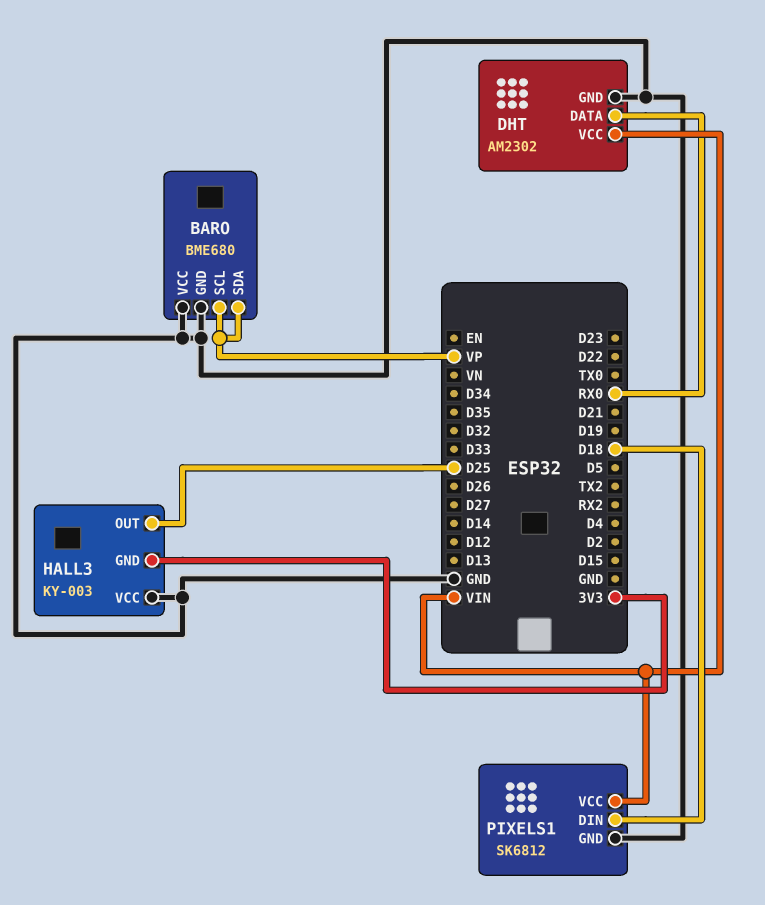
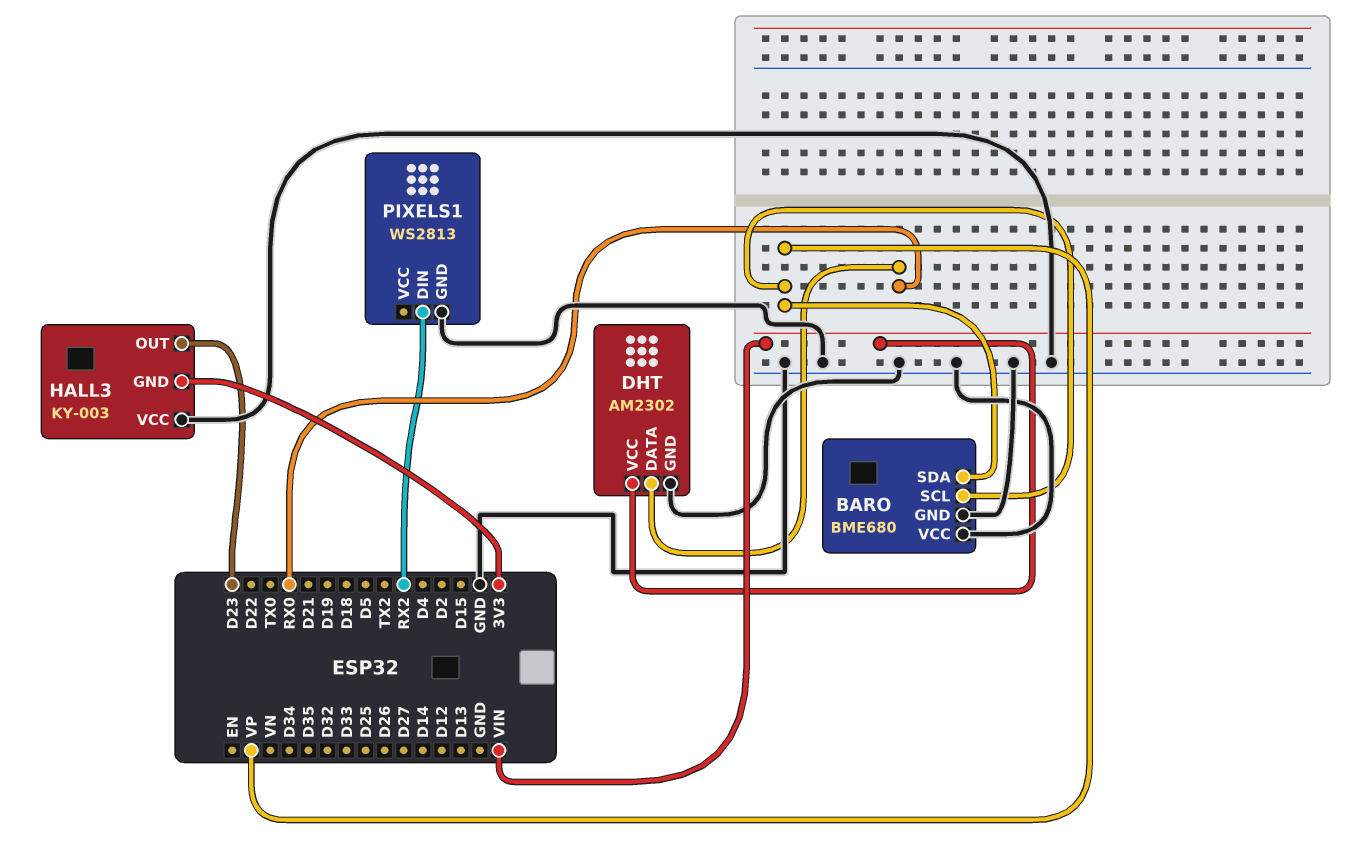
HALL3 pin OUT: D25 -> D23
PIXELS1: SK6812 -> WS2813
PIXELS1 pin DIN: D18 -> RX2
PIXELS1 pin VCC: VIN -> none

